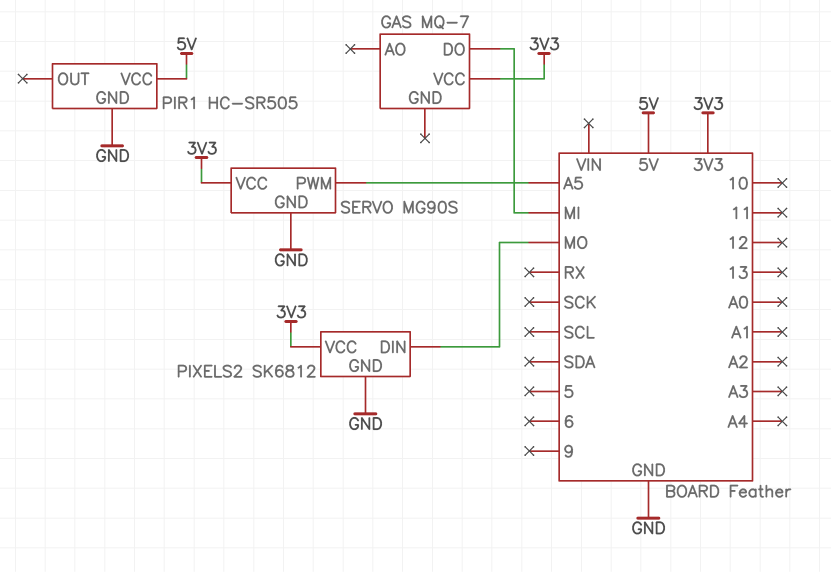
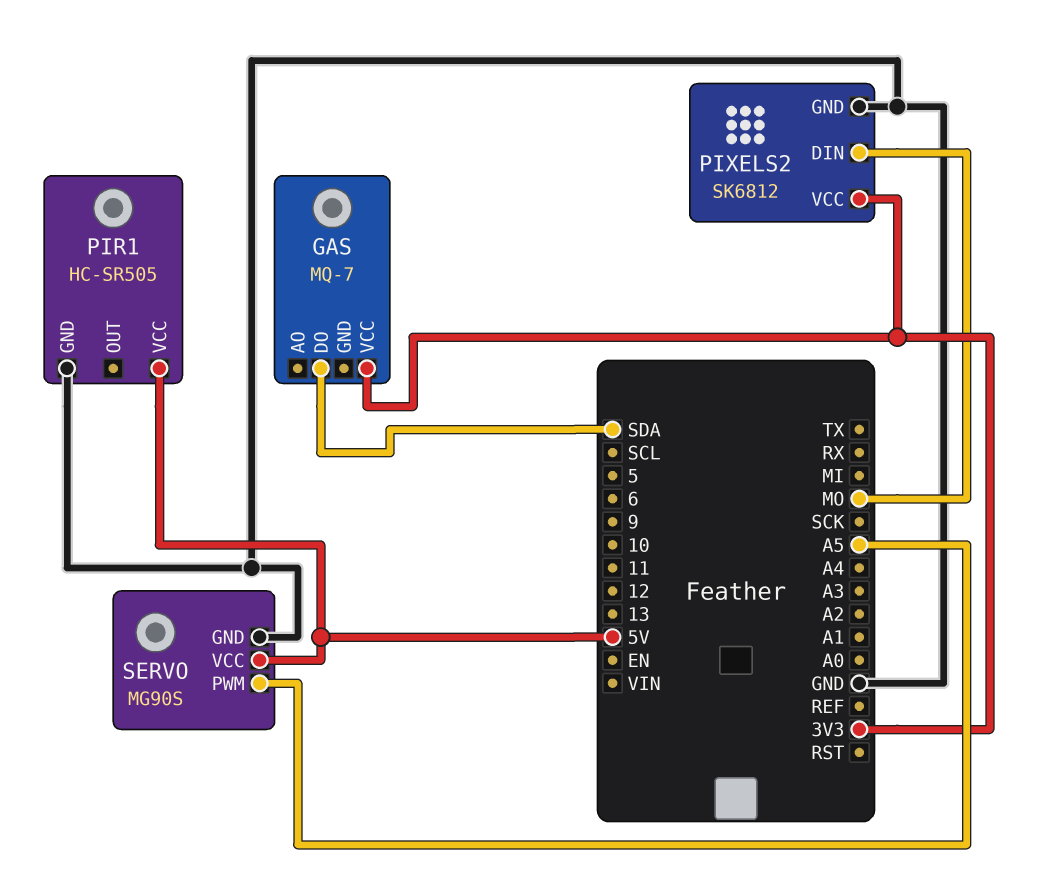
GAS pin DO: MI -> SDA
SERVO pin VCC: 3V3 -> 5V

